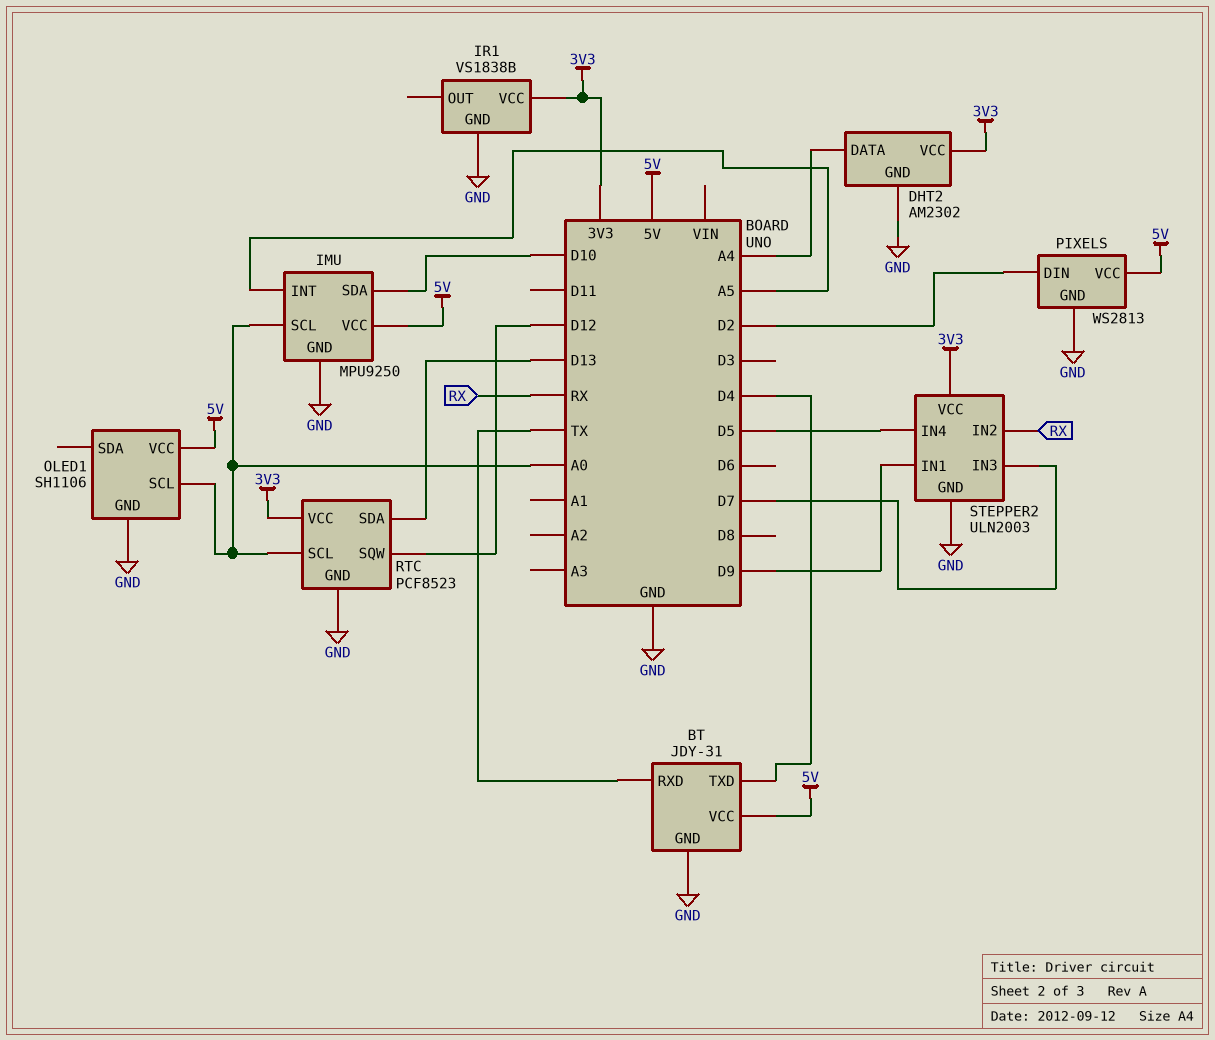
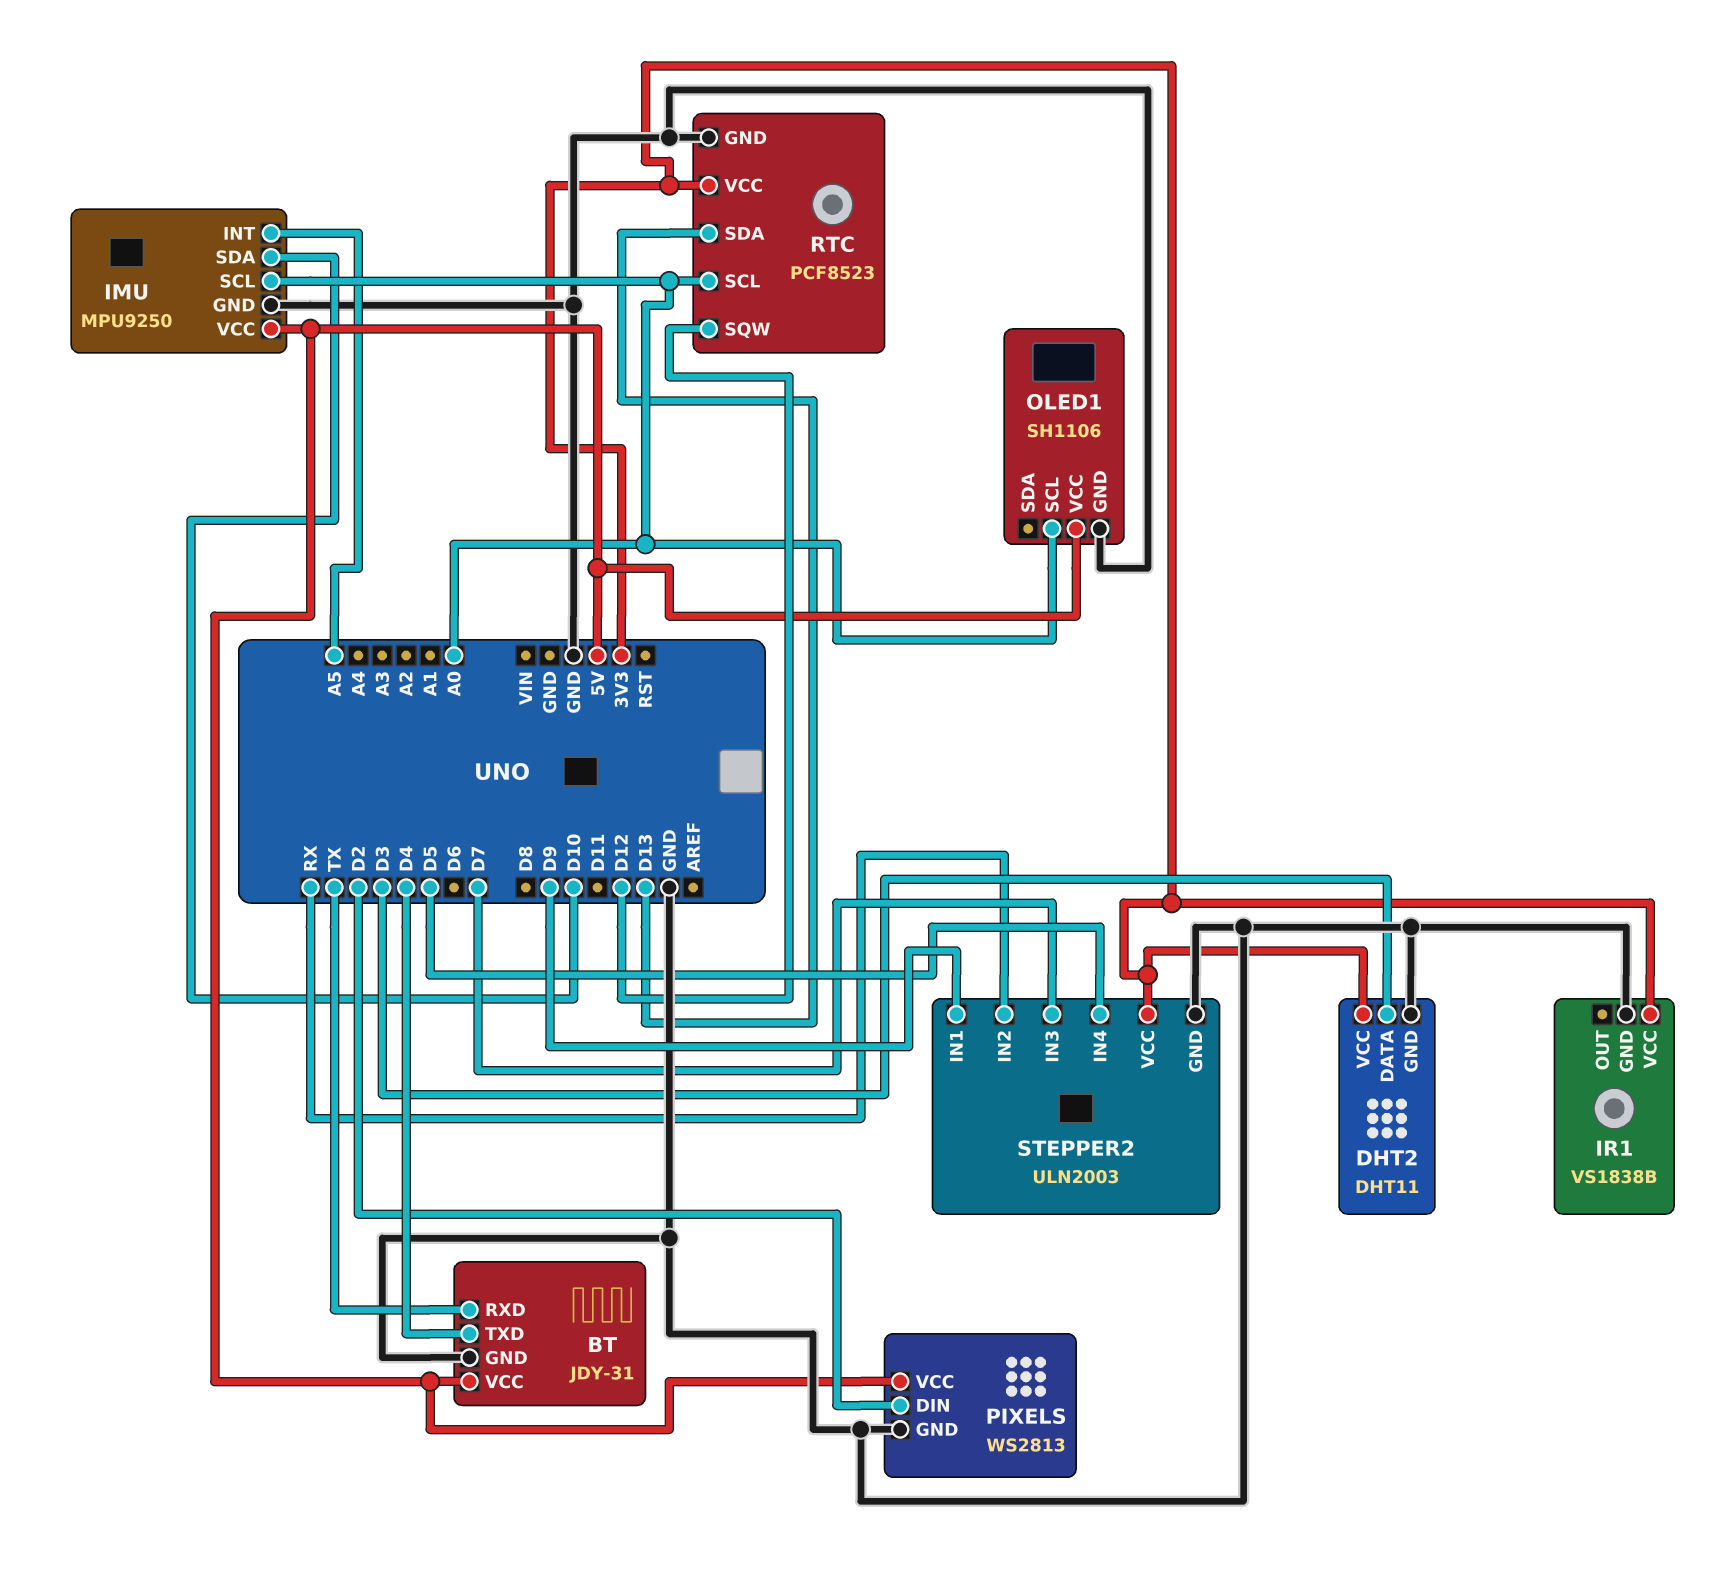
DHT2: AM2302 -> DHT11
DHT2 pin DATA: A4 -> D3

